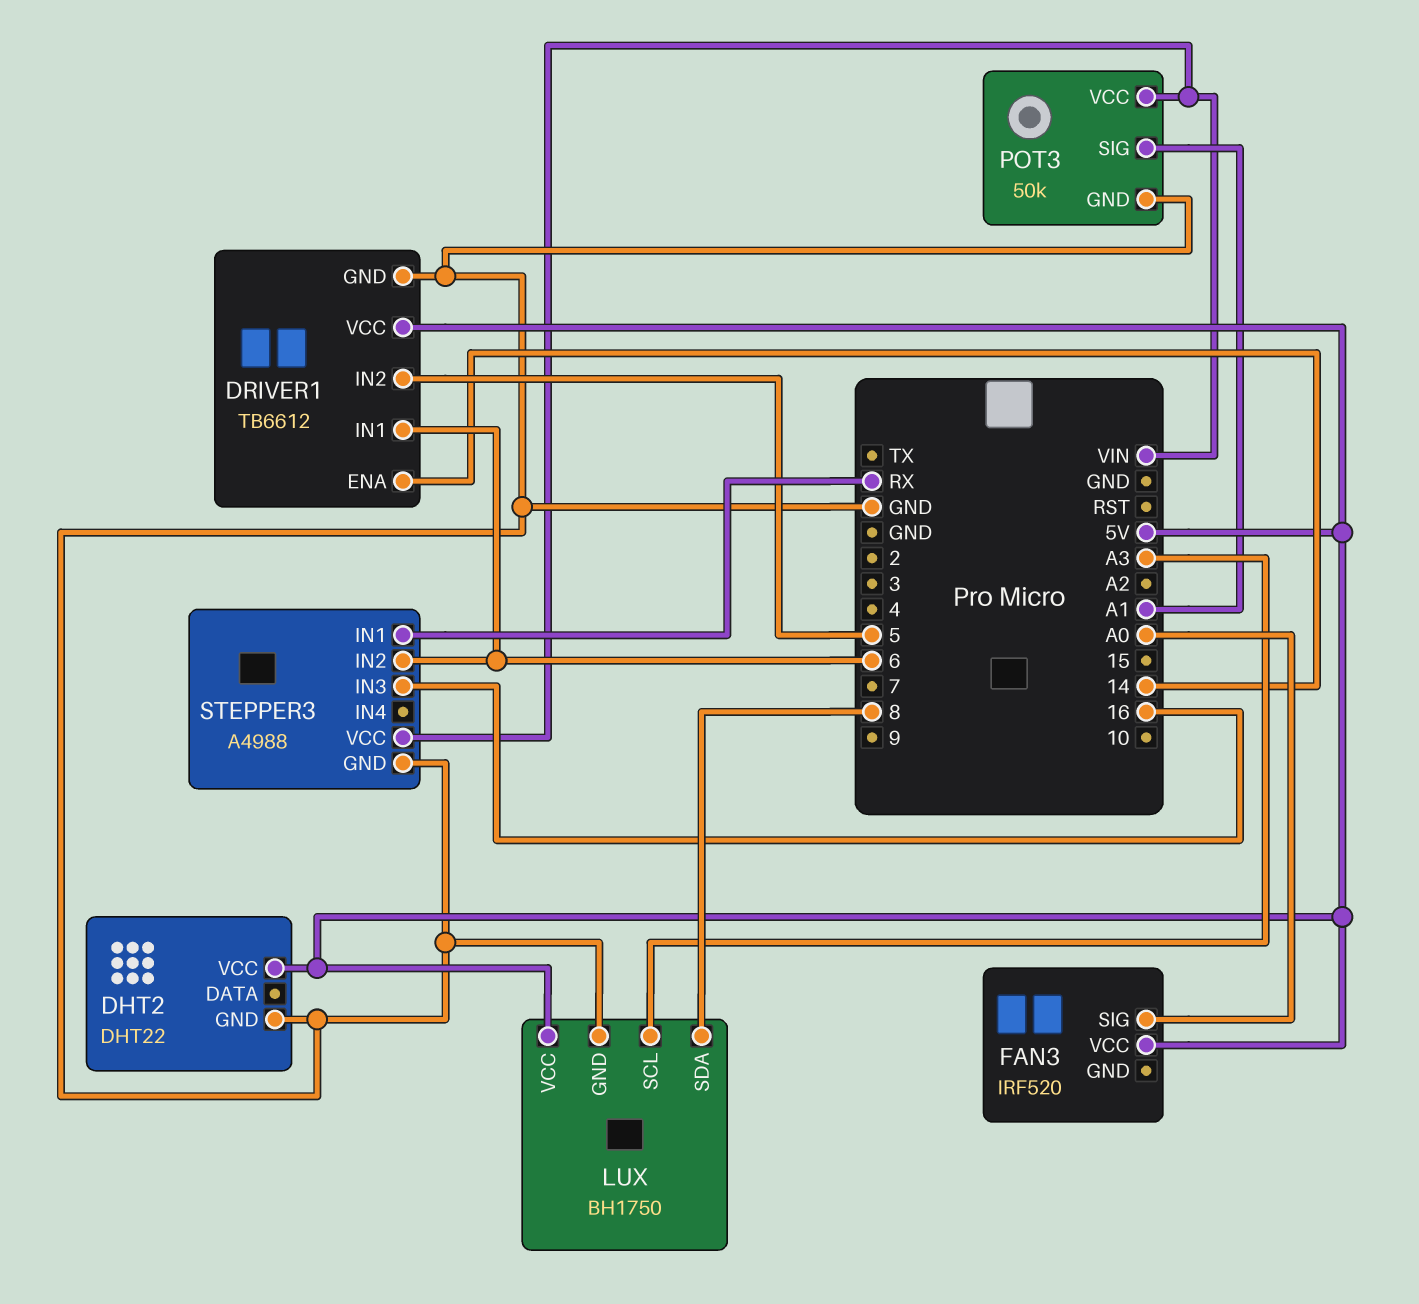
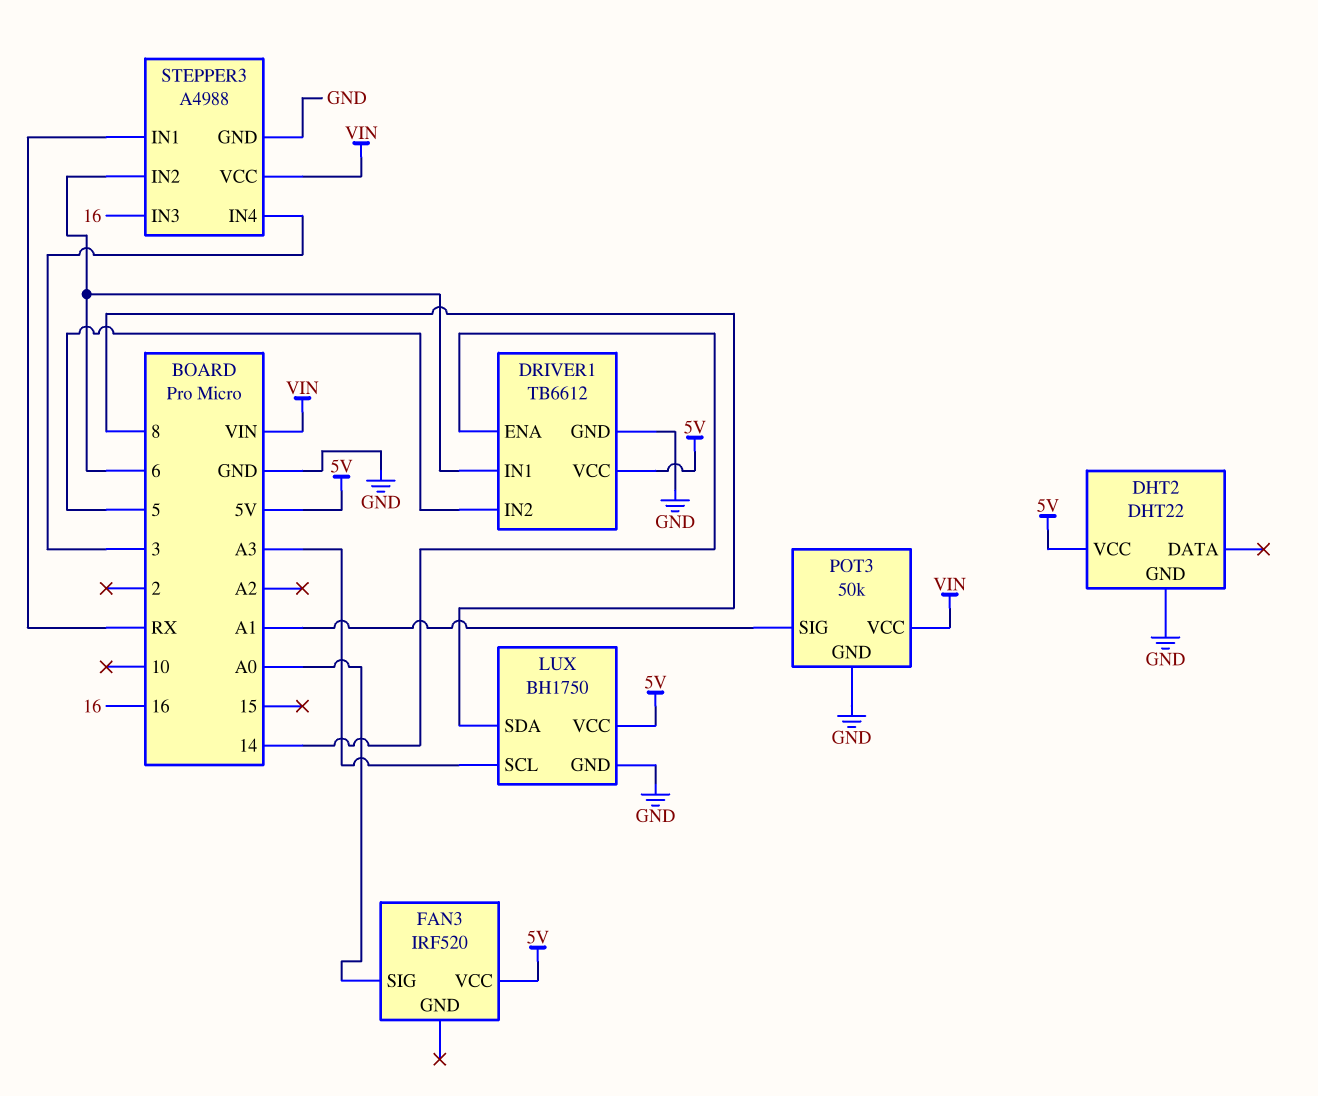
STEPPER3 pin IN4: none -> 3

